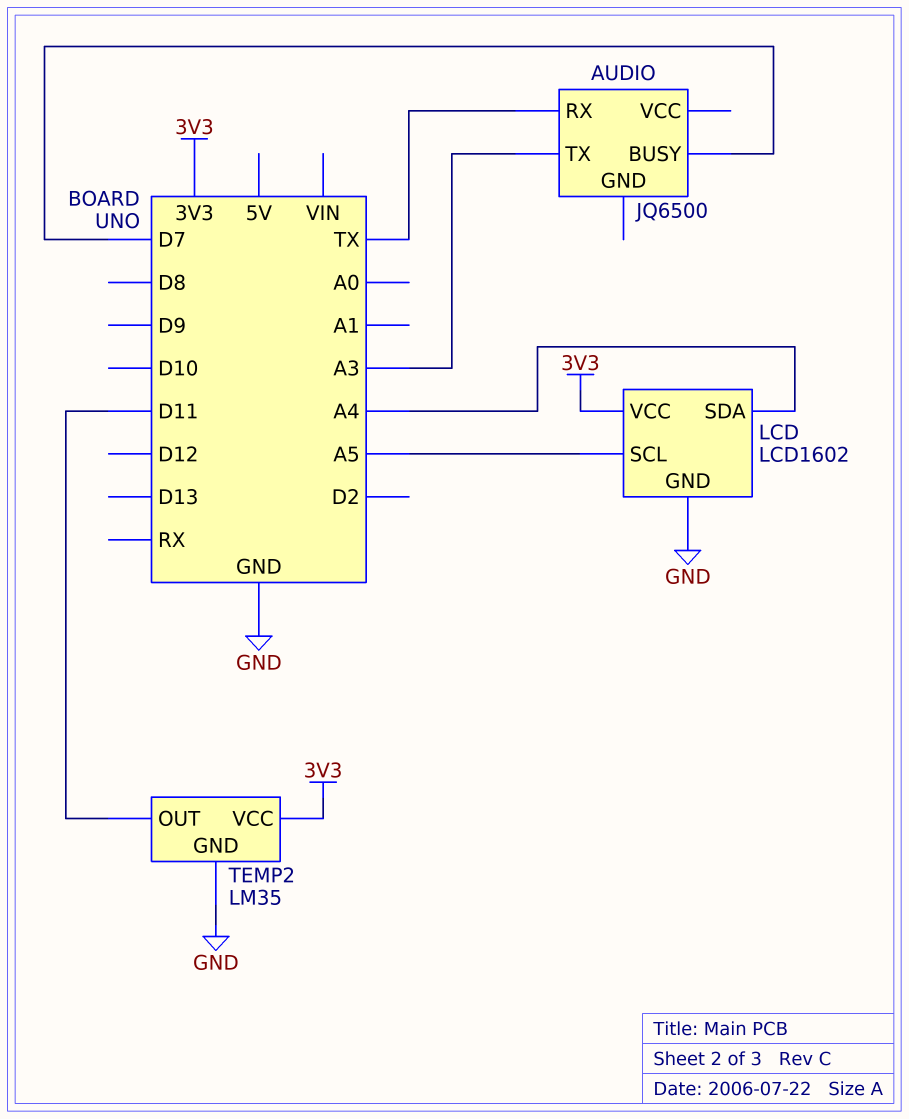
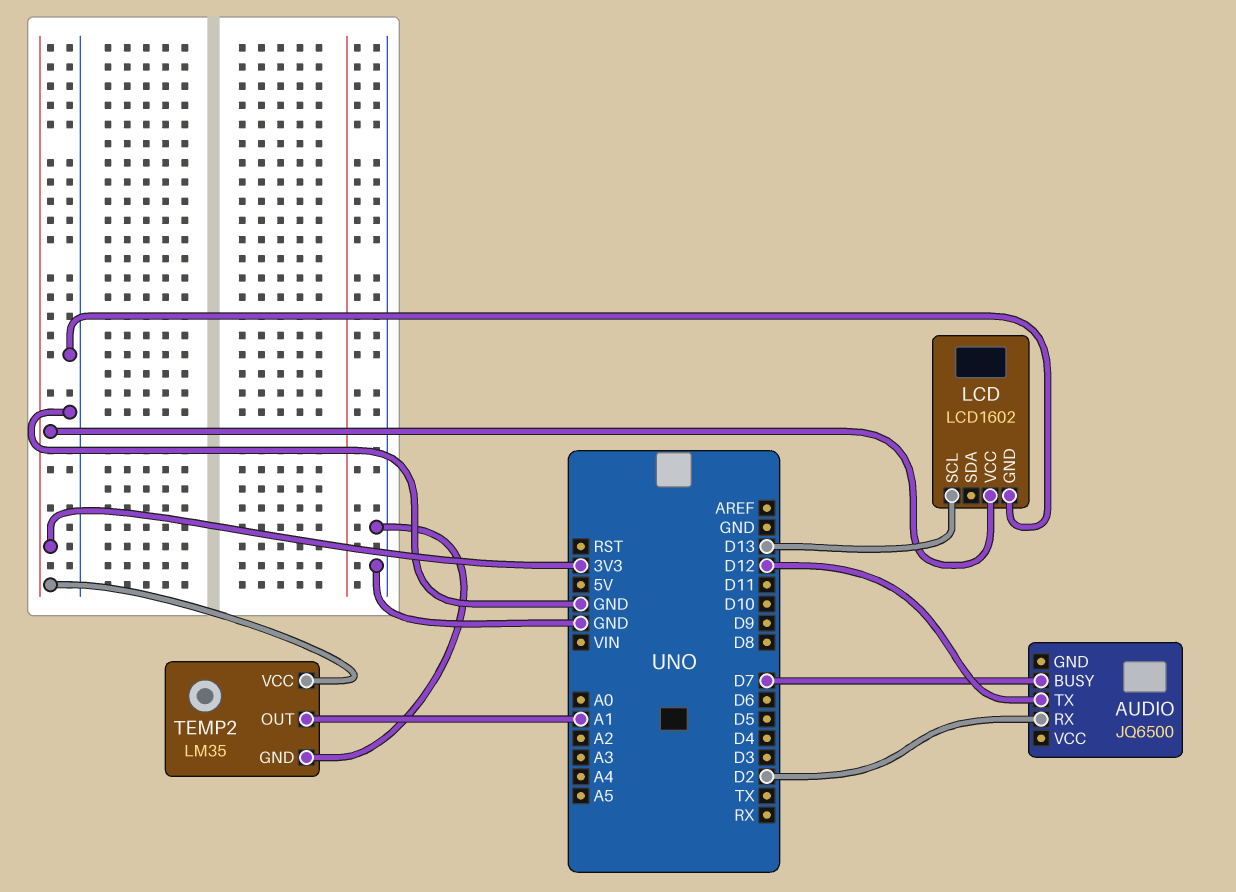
AUDIO pin RX: TX -> D2
AUDIO pin TX: A3 -> D12
LCD pin SCL: A5 -> D13
LCD pin SDA: A4 -> none
TEMP2 pin OUT: D11 -> A1

